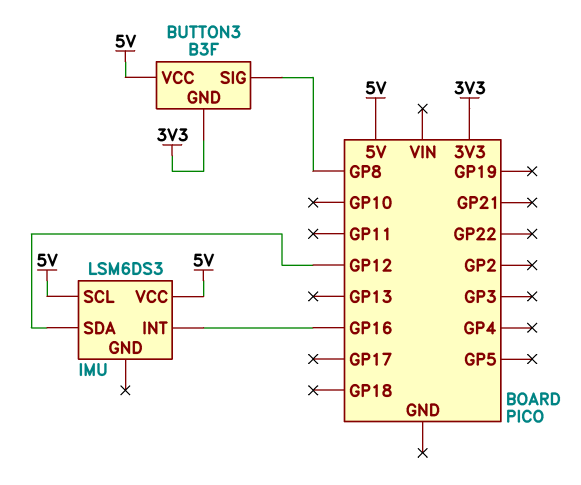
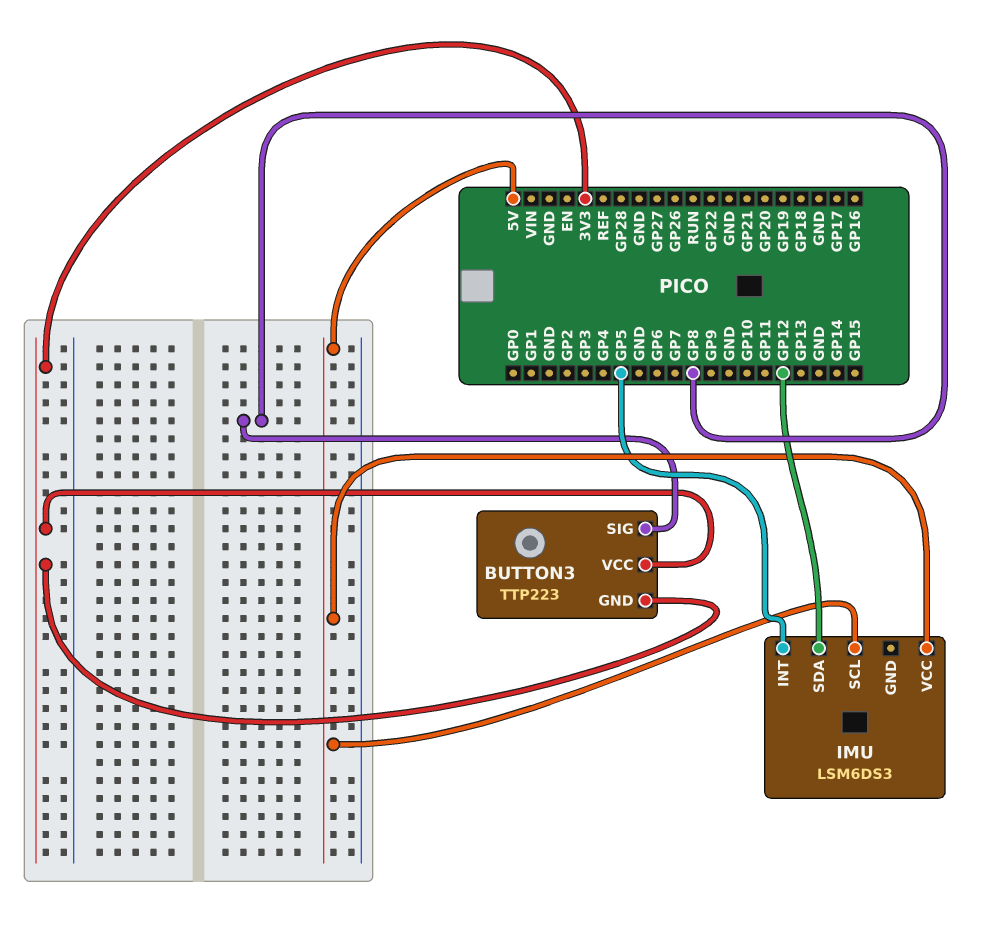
BUTTON3: B3F -> TTP223
BUTTON3 pin VCC: 5V -> 3V3
IMU pin INT: GP16 -> GP5

